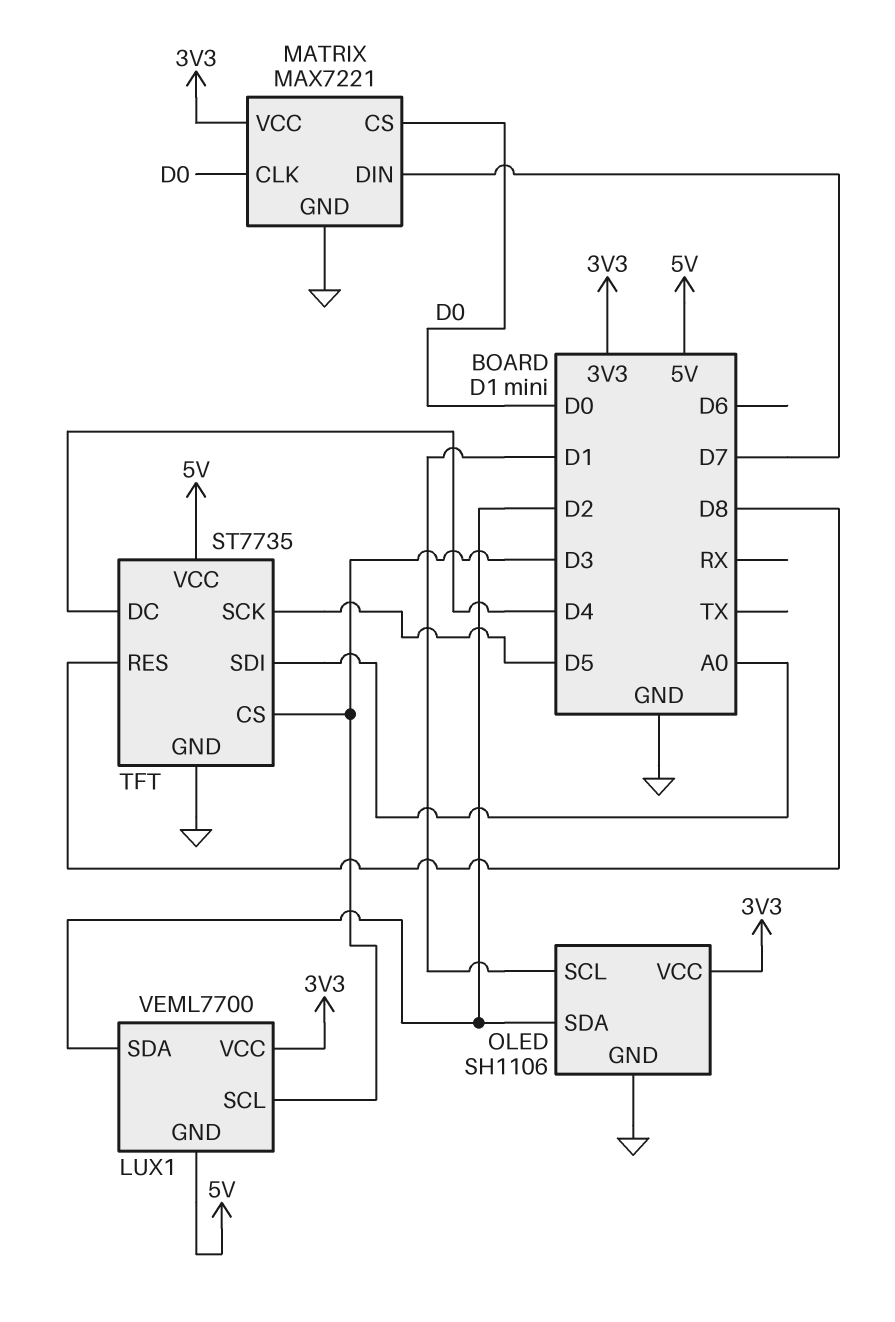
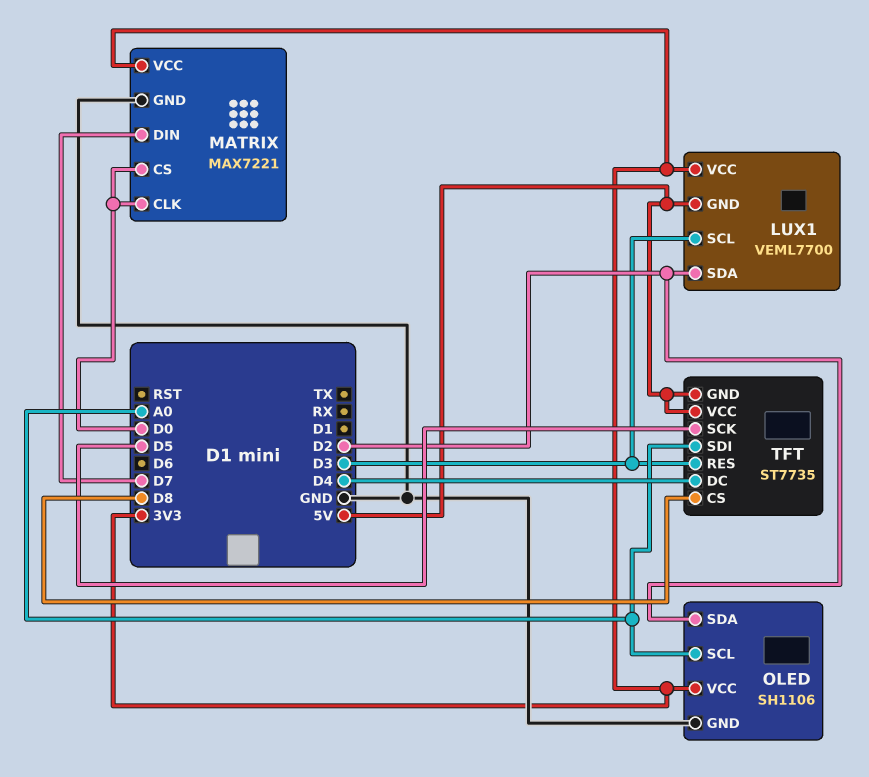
OLED pin SCL: D1 -> A0
TFT pin CS: D3 -> D8
TFT pin GND: GND -> 5V
TFT pin RES: D8 -> D3

